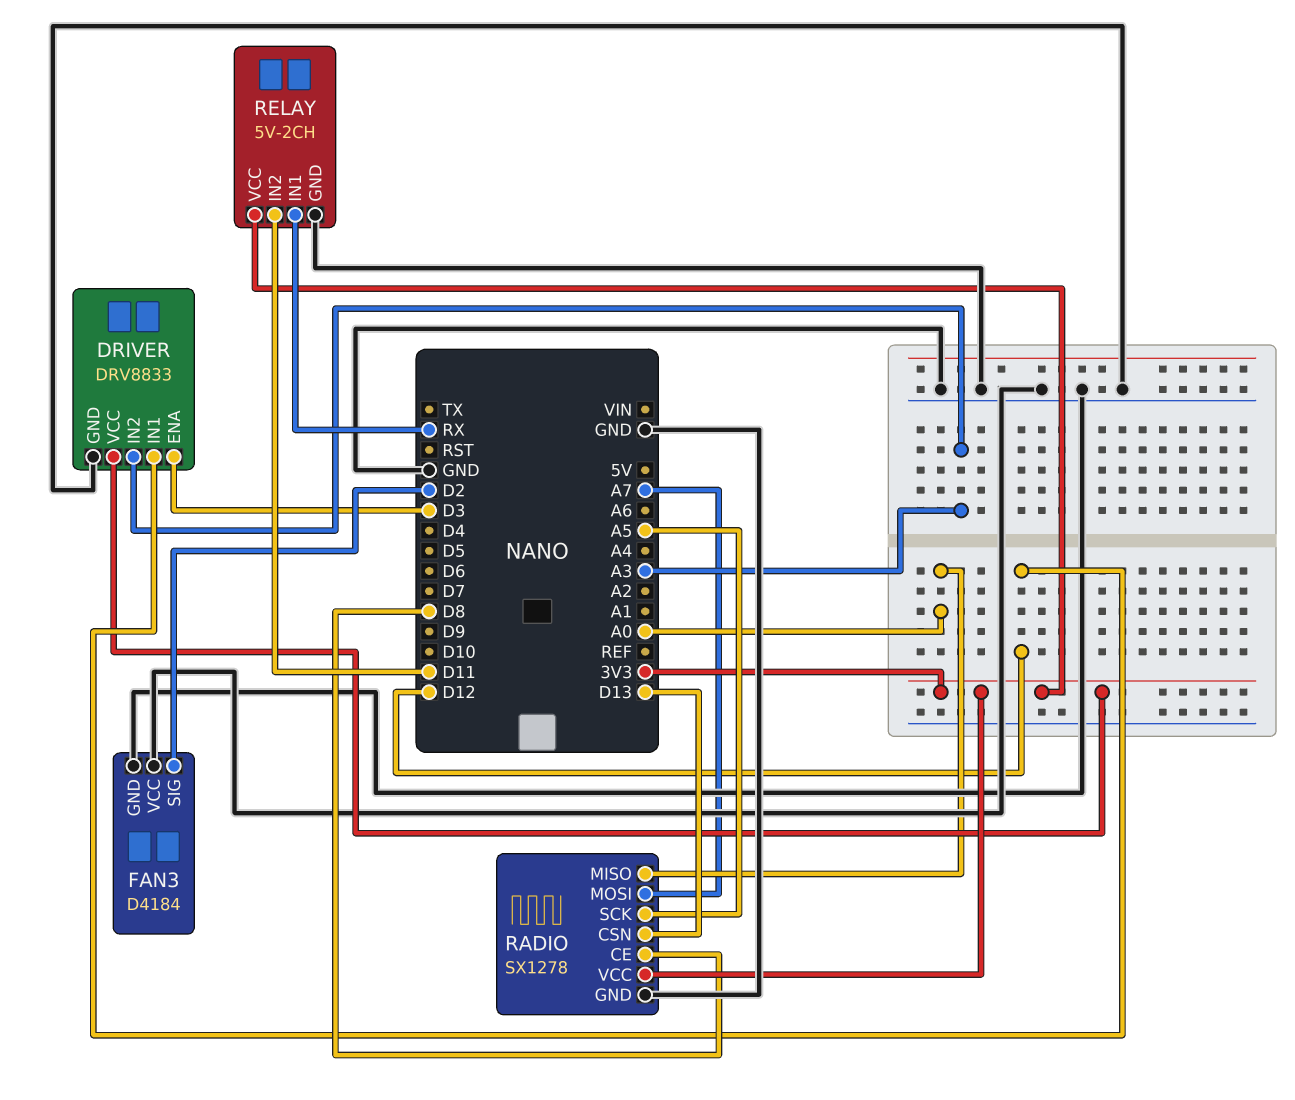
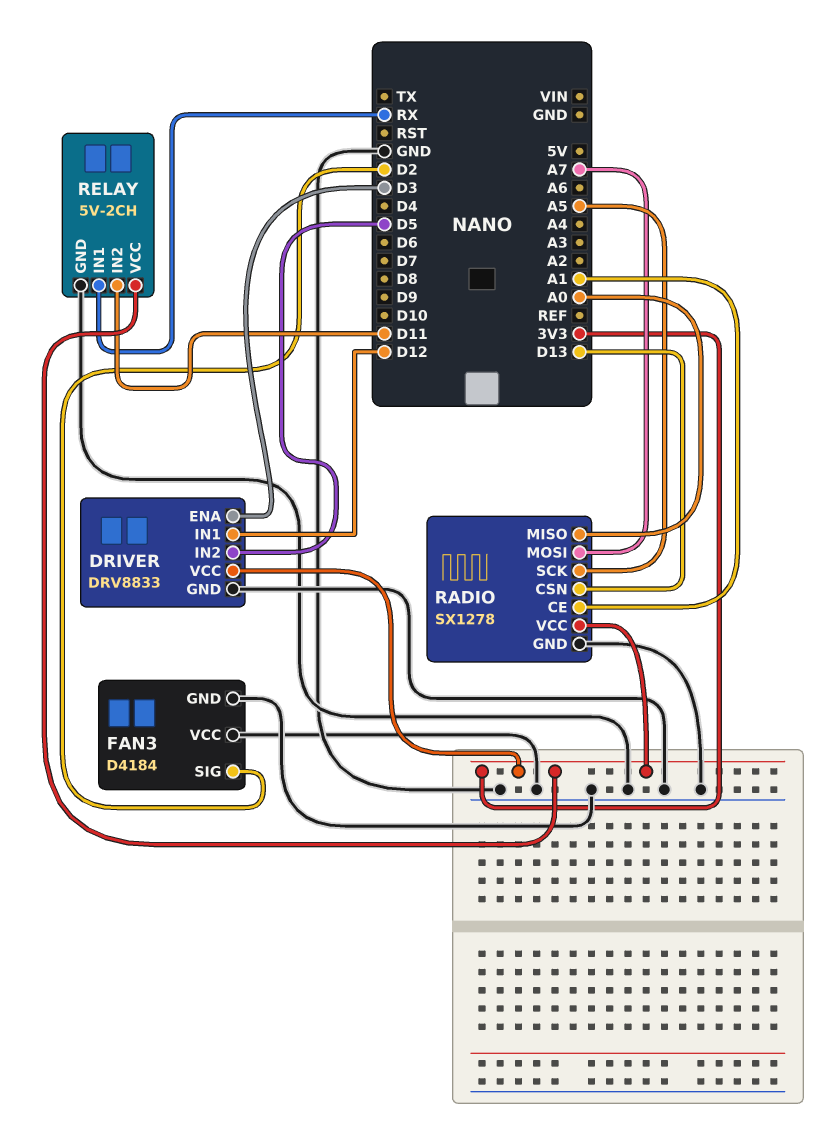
DRIVER pin IN2: A3 -> D5
RADIO pin CE: D8 -> A1

